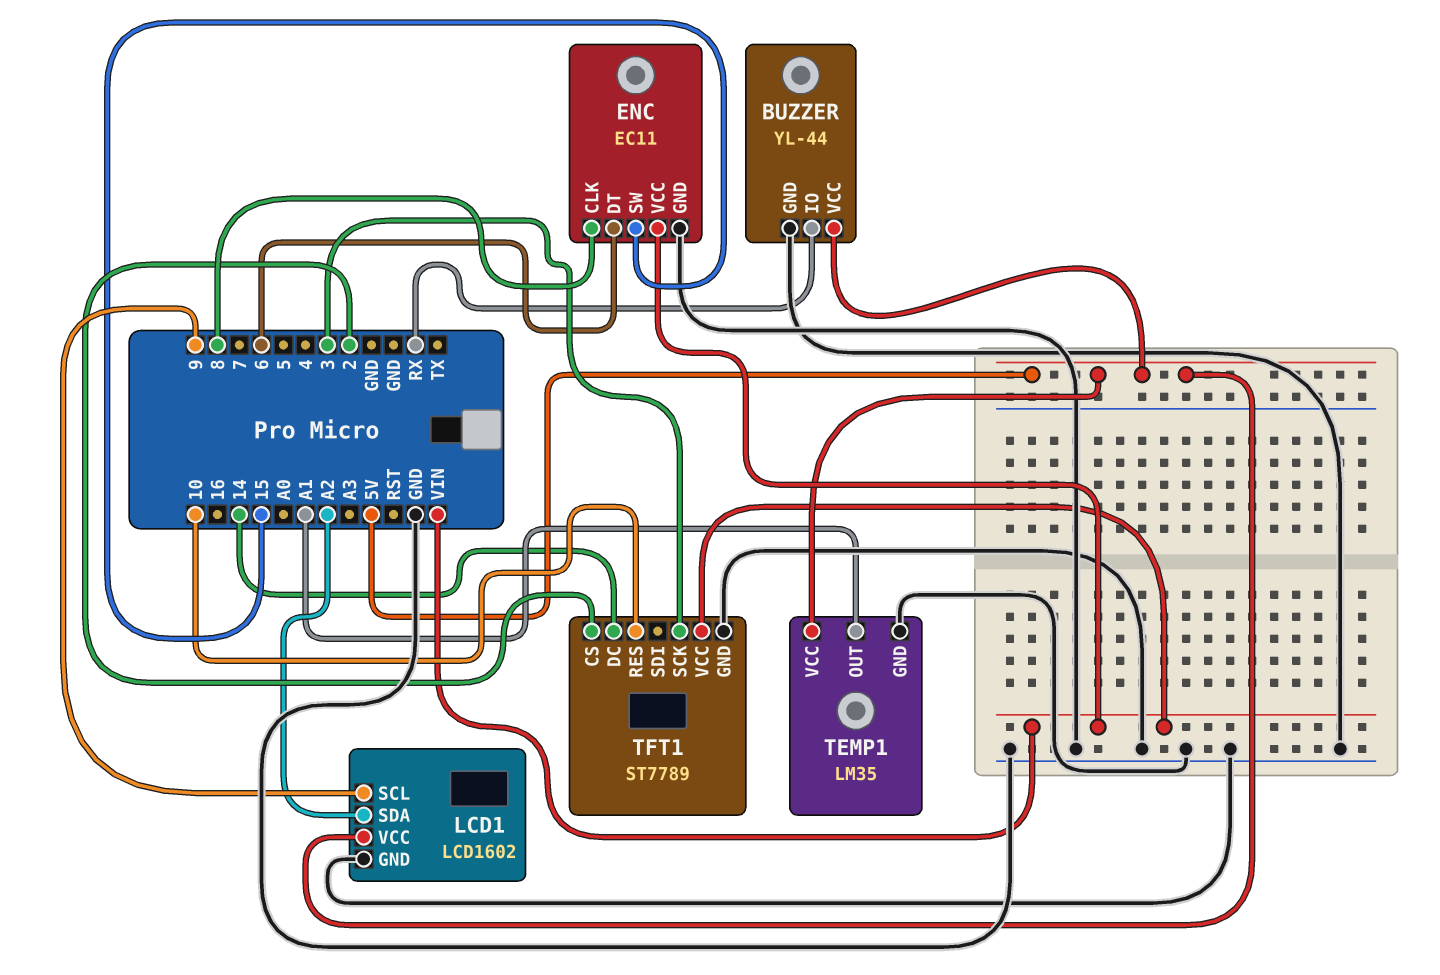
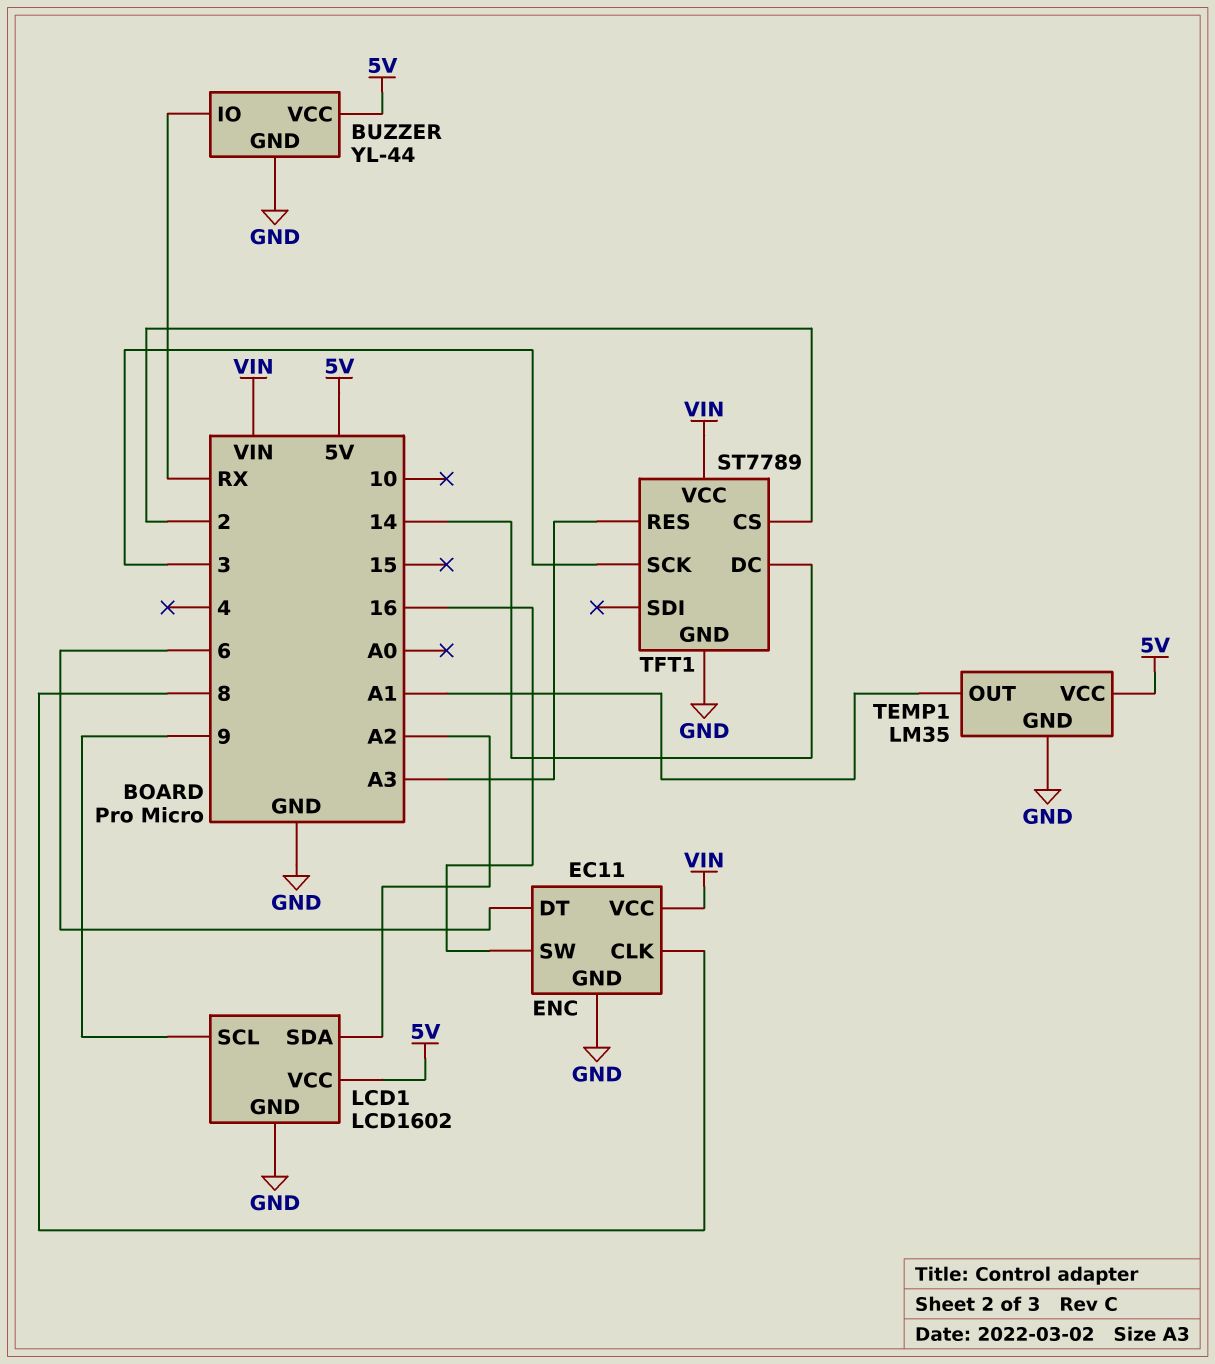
ENC pin SW: 15 -> 16
TFT1 pin RES: 10 -> A3

